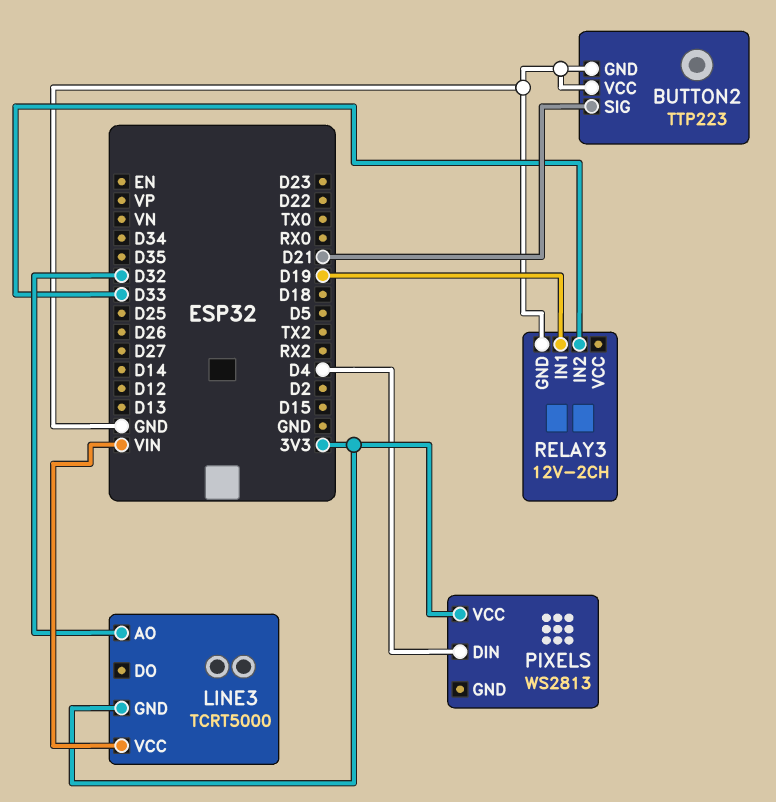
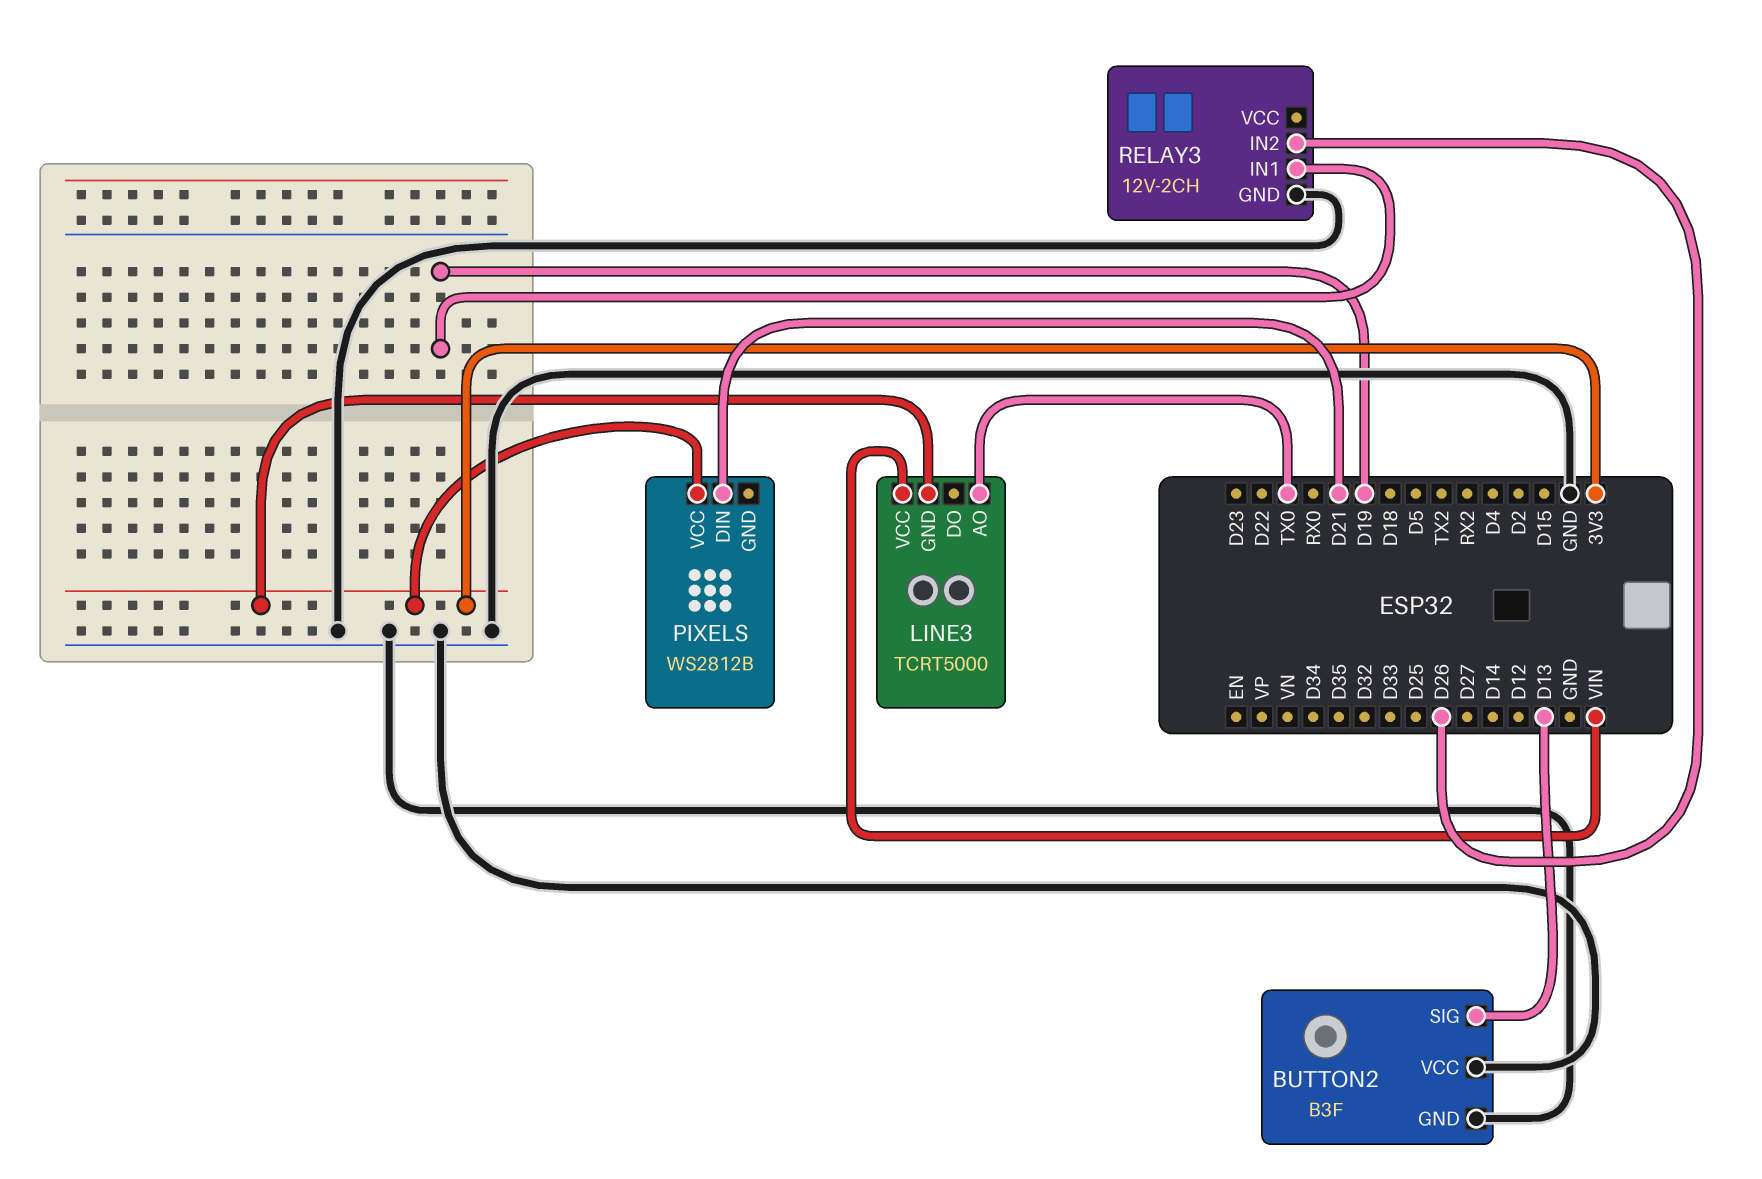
BUTTON2: TTP223 -> B3F
BUTTON2 pin SIG: D21 -> D13
LINE3 pin AO: D32 -> TX0
PIXELS: WS2813 -> WS2812B
PIXELS pin DIN: D4 -> D21
RELAY3 pin IN2: D33 -> D26

